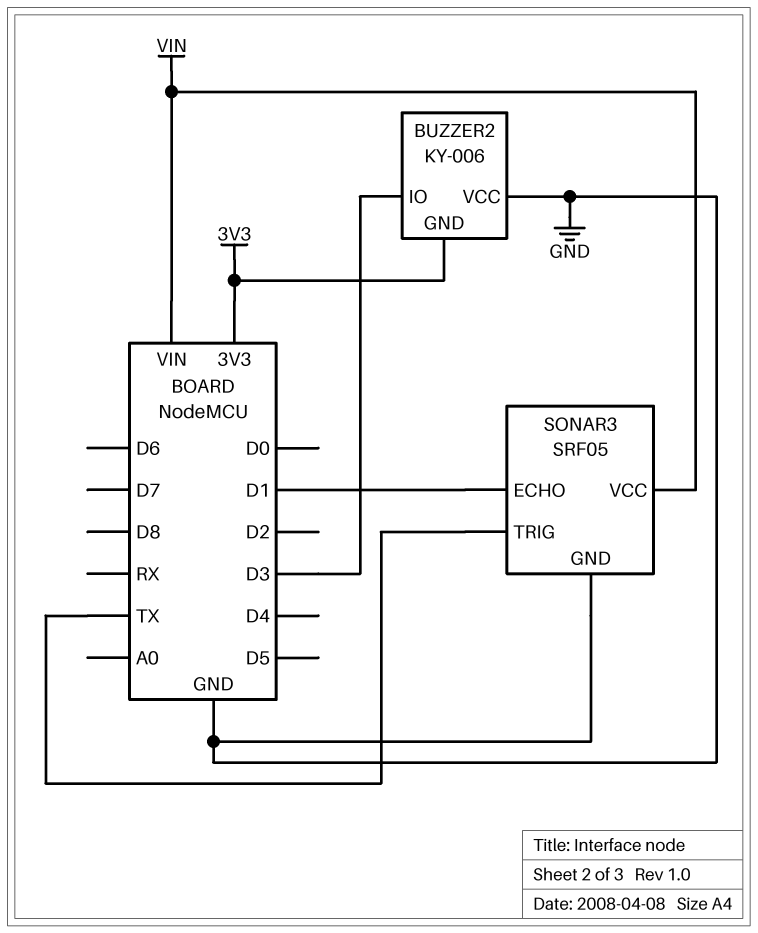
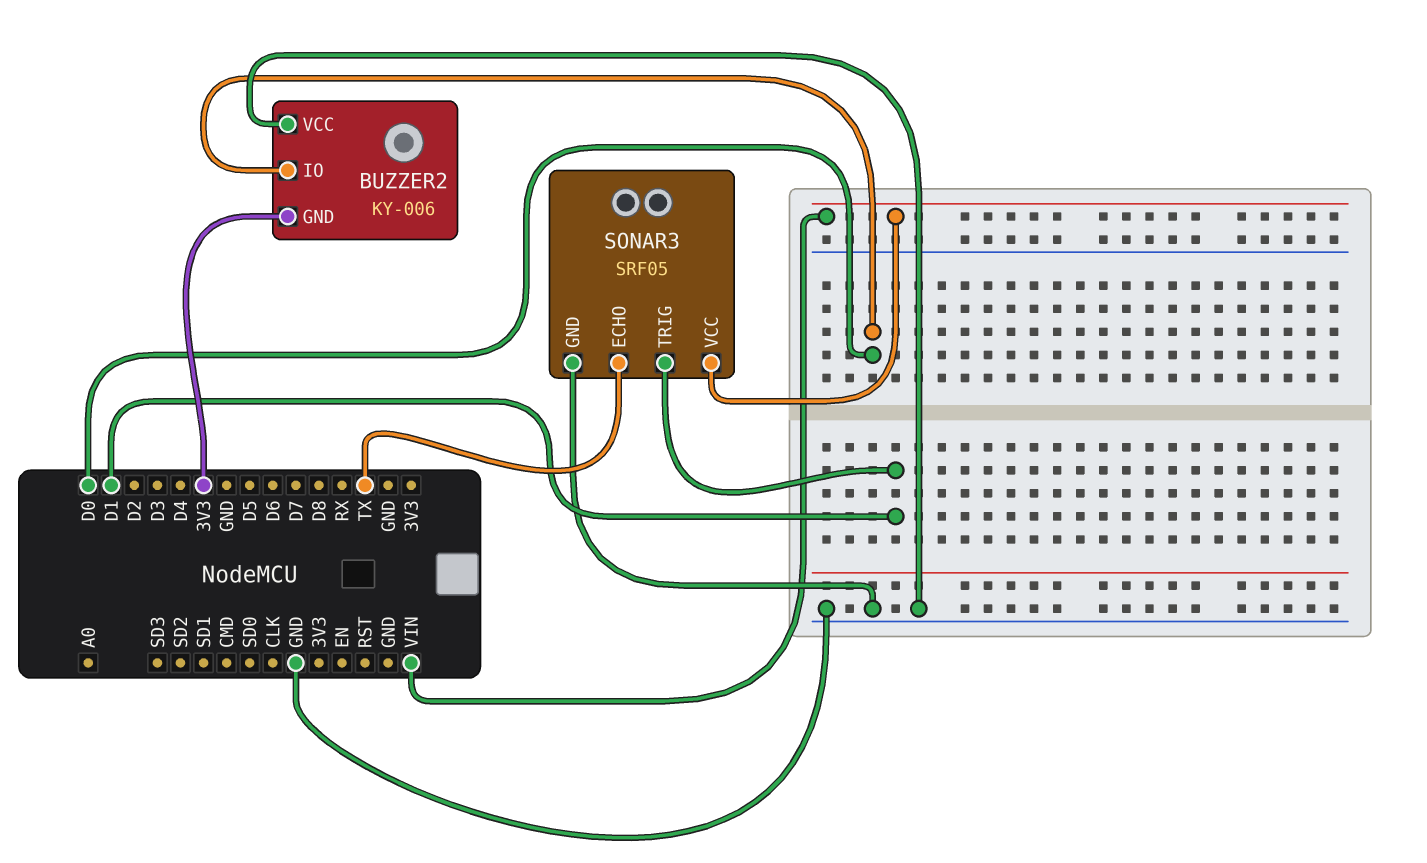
BUZZER2 pin IO: D3 -> D0
SONAR3 pin ECHO: D1 -> TX
SONAR3 pin TRIG: TX -> D1

